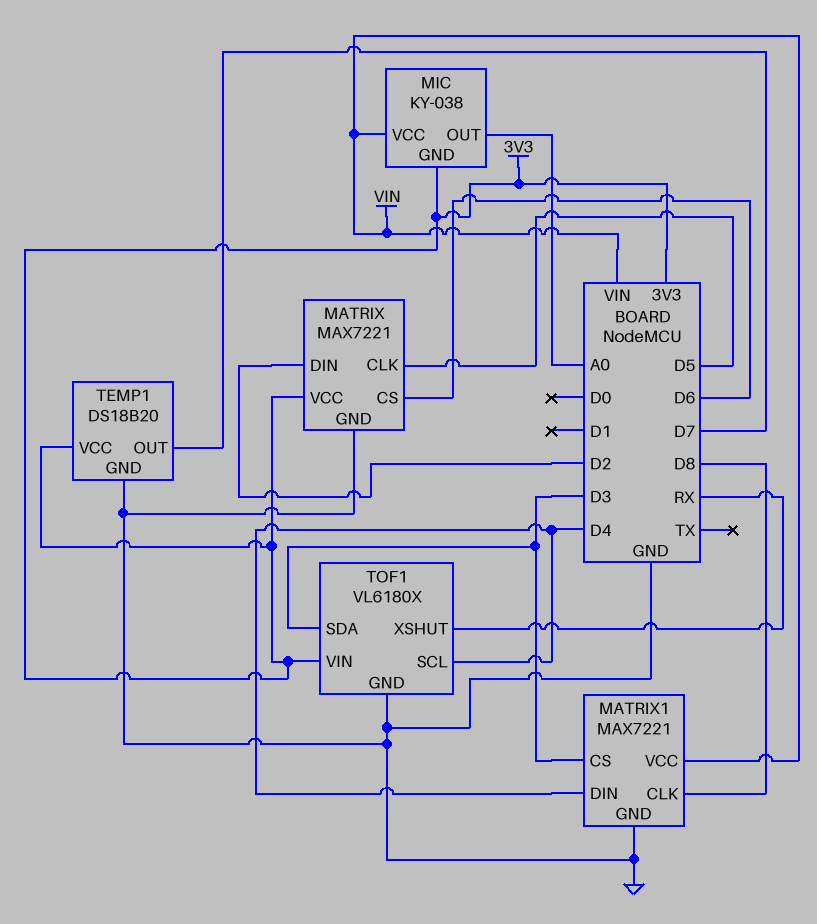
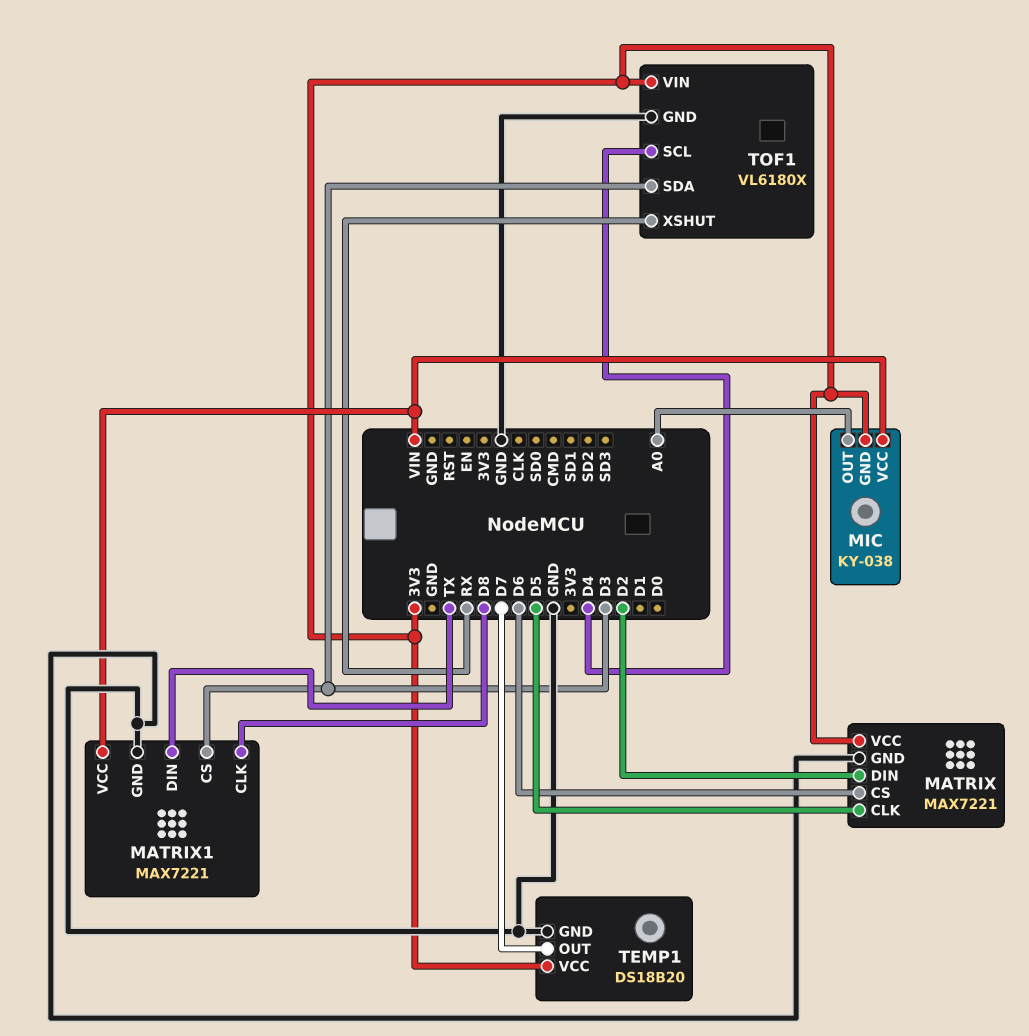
MATRIX1 pin DIN: D4 -> TX

